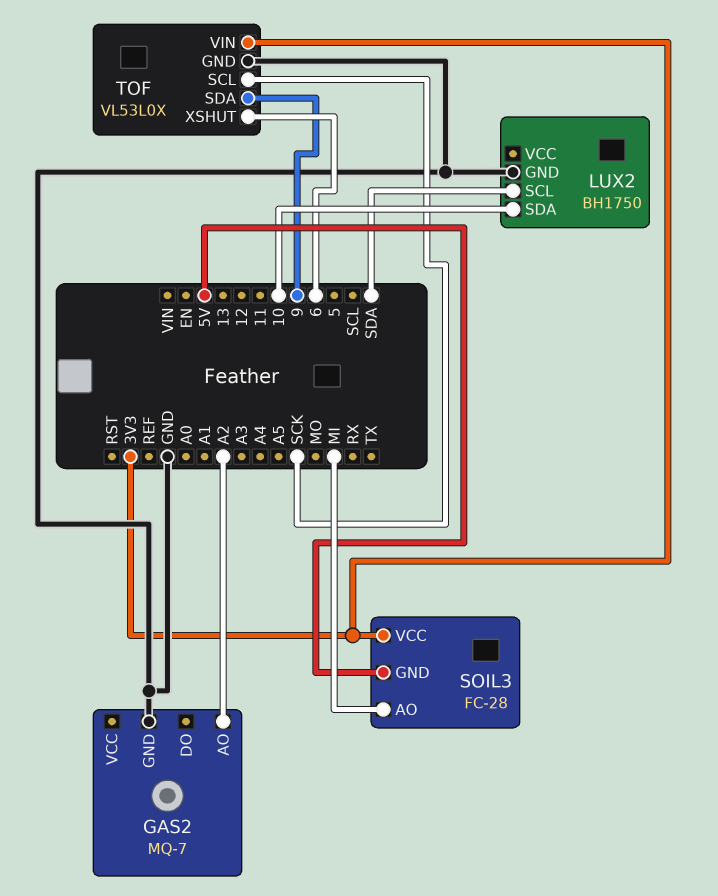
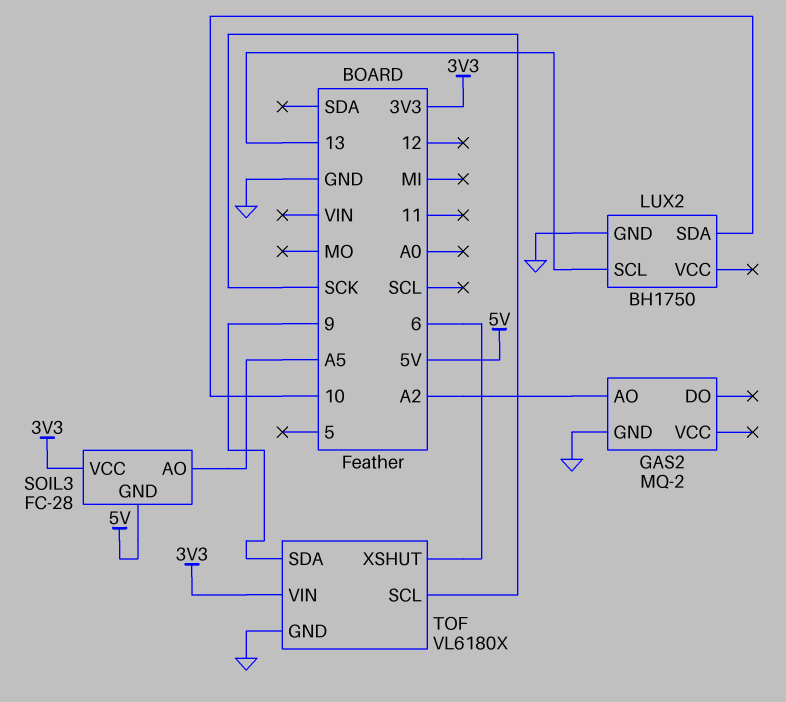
GAS2: MQ-7 -> MQ-2
LUX2 pin SCL: SDA -> 13
SOIL3 pin AO: MI -> A5
TOF: VL53L0X -> VL6180X

